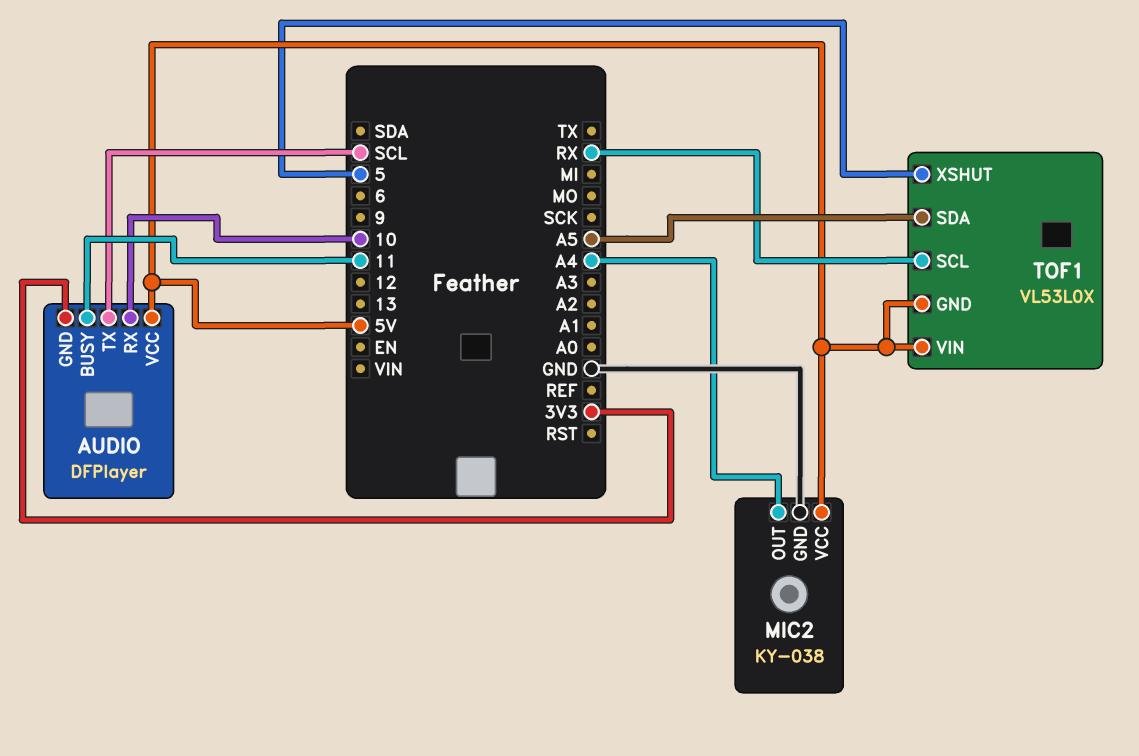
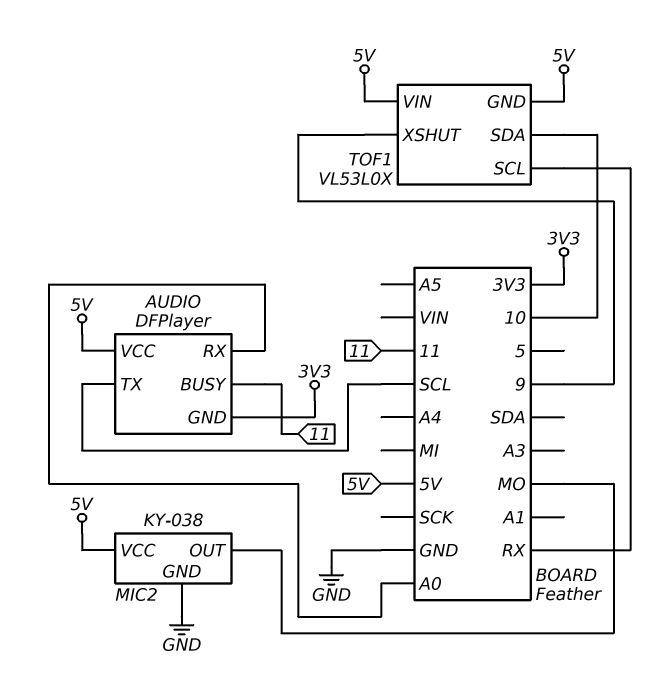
AUDIO pin RX: 10 -> A0
MIC2 pin OUT: A4 -> MO
TOF1 pin SDA: A5 -> 10
TOF1 pin XSHUT: 5 -> 9

